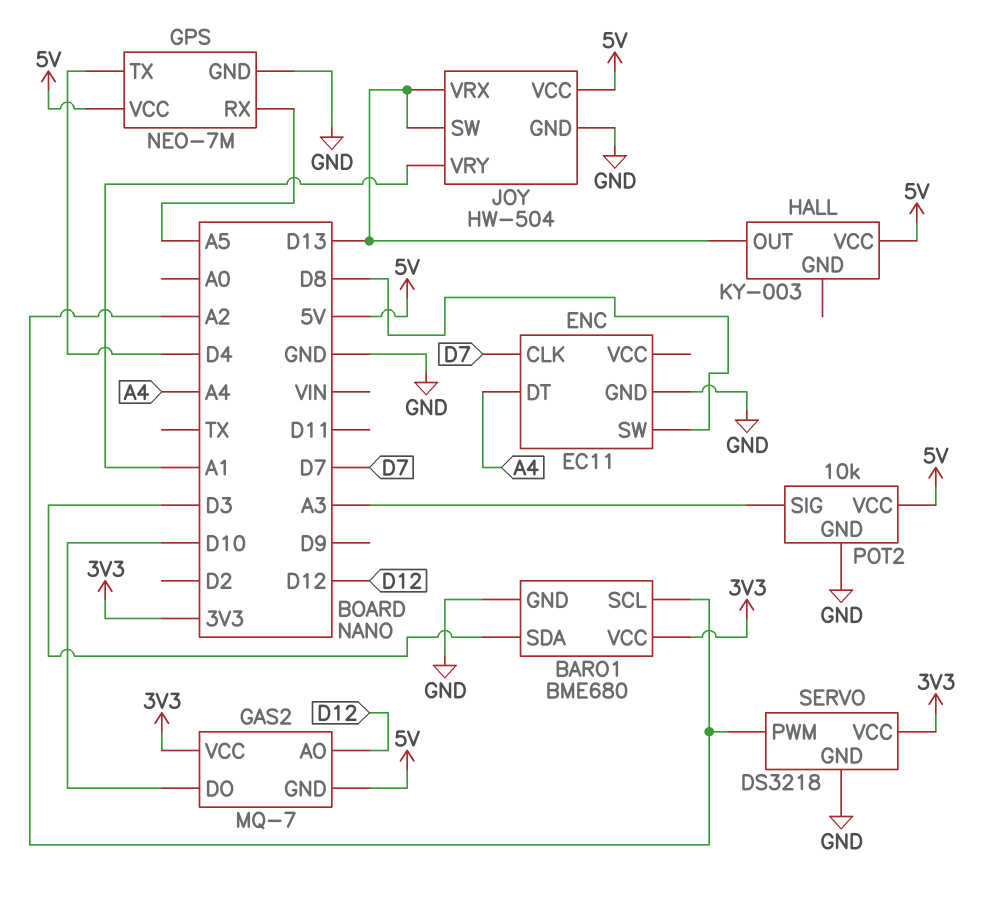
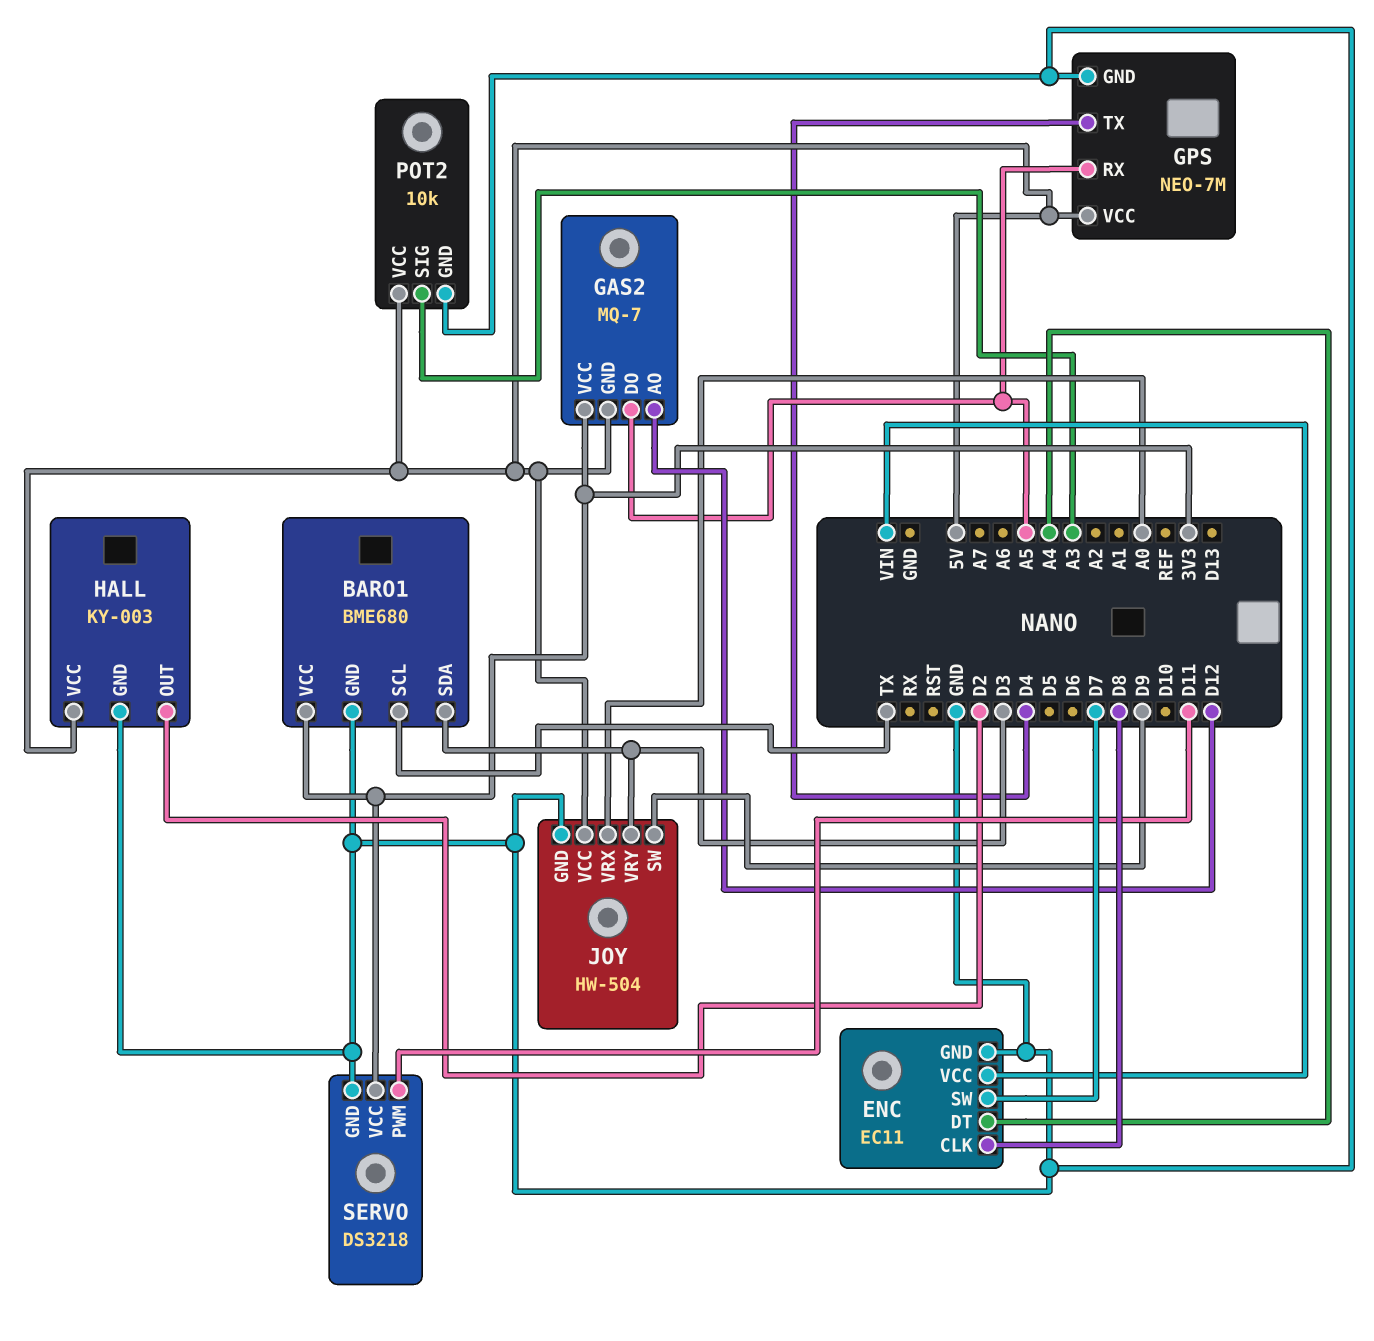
BARO1 pin SCL: A2 -> TX
ENC pin CLK: D7 -> D8
ENC pin SW: D8 -> D7
ENC pin VCC: none -> VIN
GAS2 pin DO: D10 -> A5
HALL pin GND: none -> GND
HALL pin OUT: D13 -> D2
JOY pin SW: D13 -> D9
JOY pin VRX: D13 -> A0
JOY pin VRY: A1 -> D3
SERVO pin PWM: A2 -> D11

